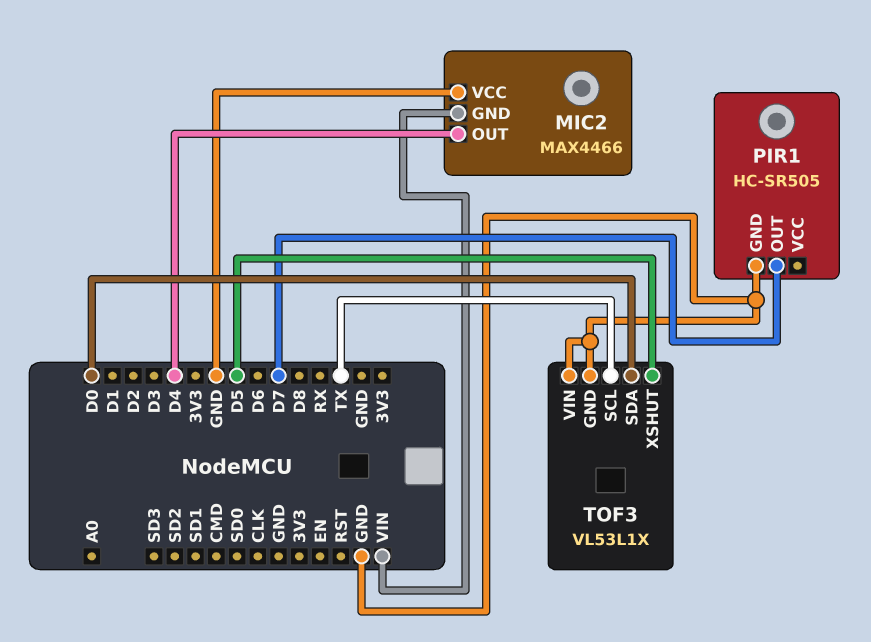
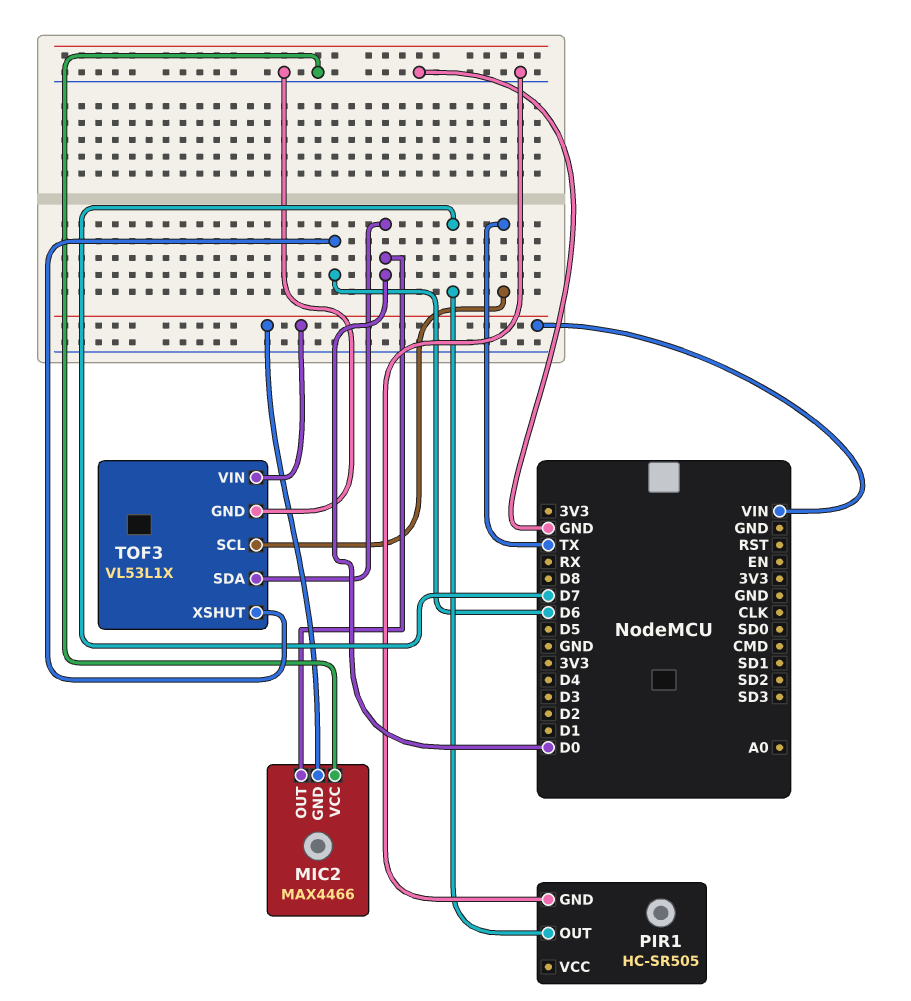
MIC2 pin OUT: D4 -> D0
TOF3 pin VIN: GND -> VIN
TOF3 pin XSHUT: D5 -> D6

